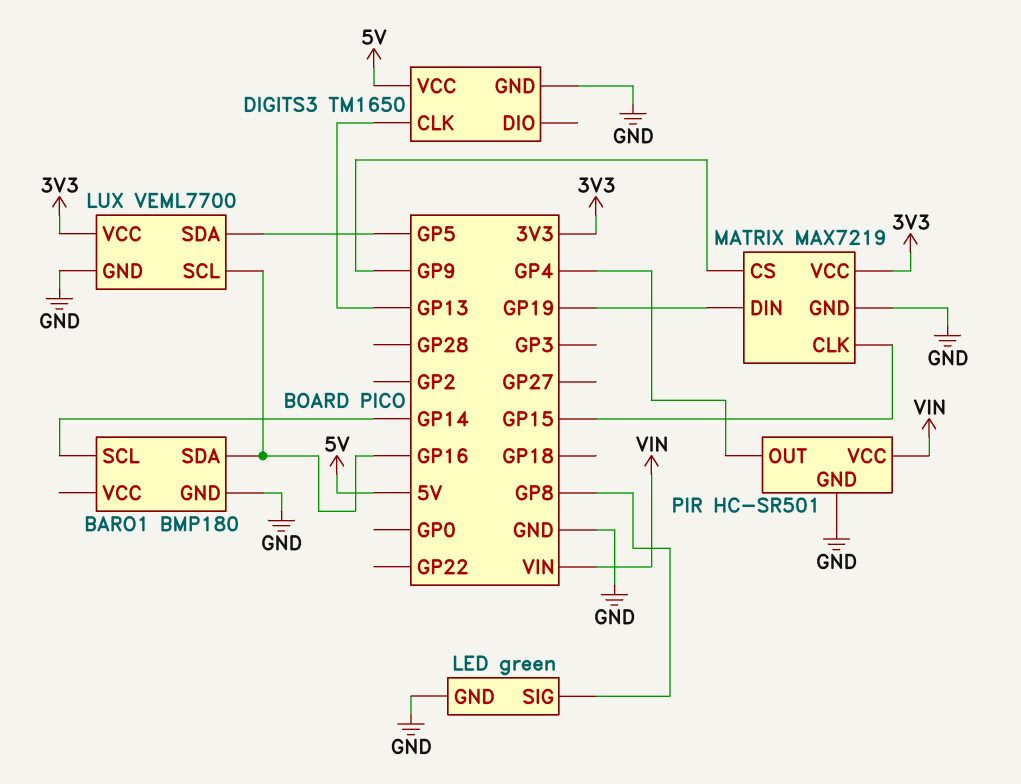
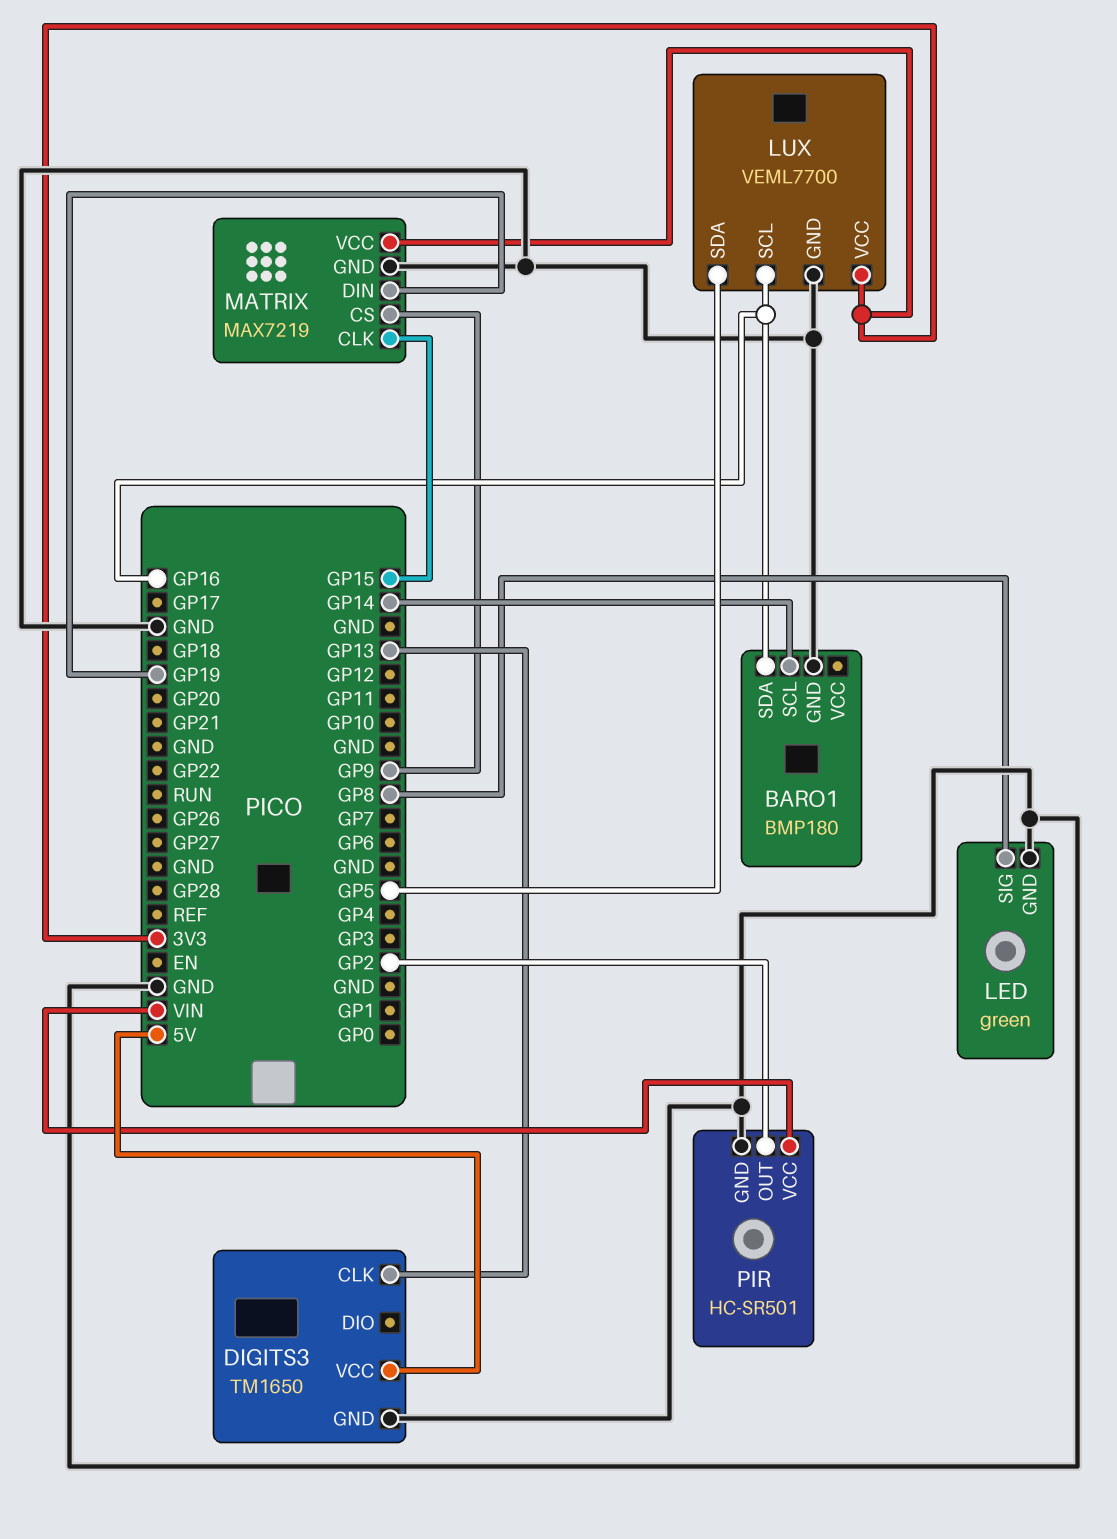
PIR pin OUT: GP4 -> GP2

